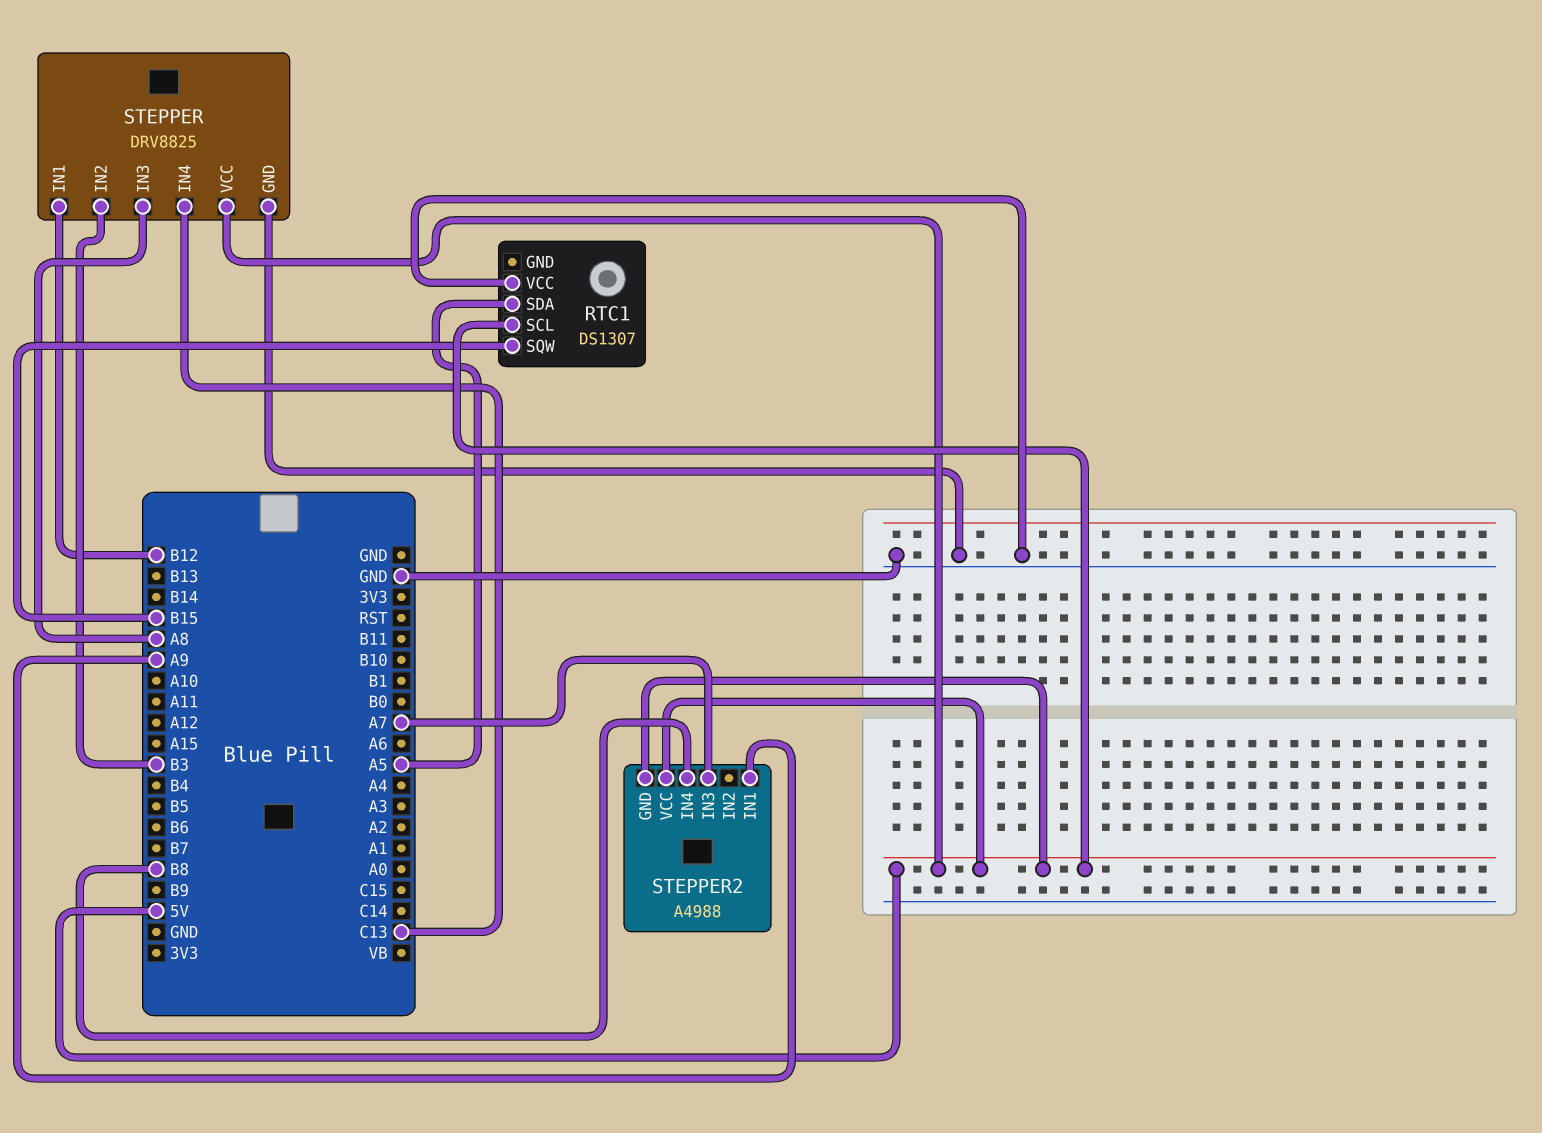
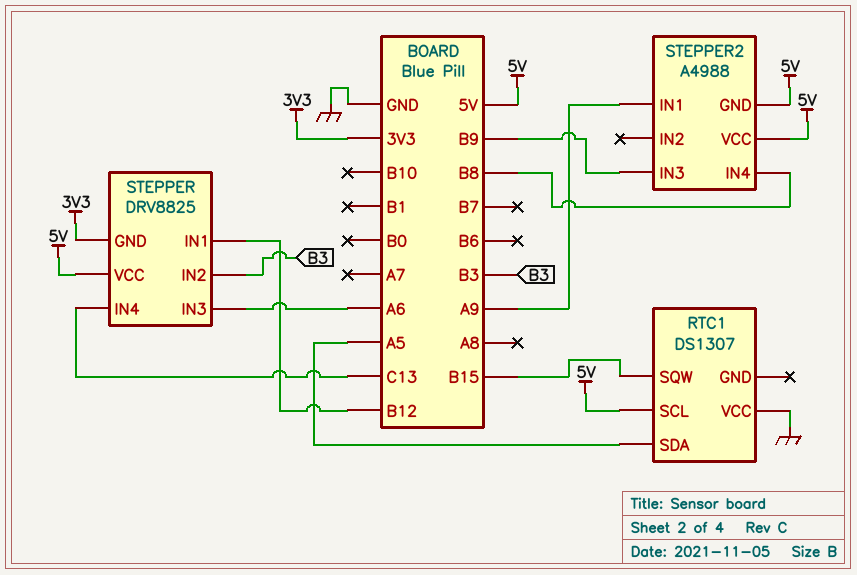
STEPPER pin GND: GND -> 3V3
STEPPER pin IN3: A8 -> A6
STEPPER2 pin IN3: A7 -> B9

